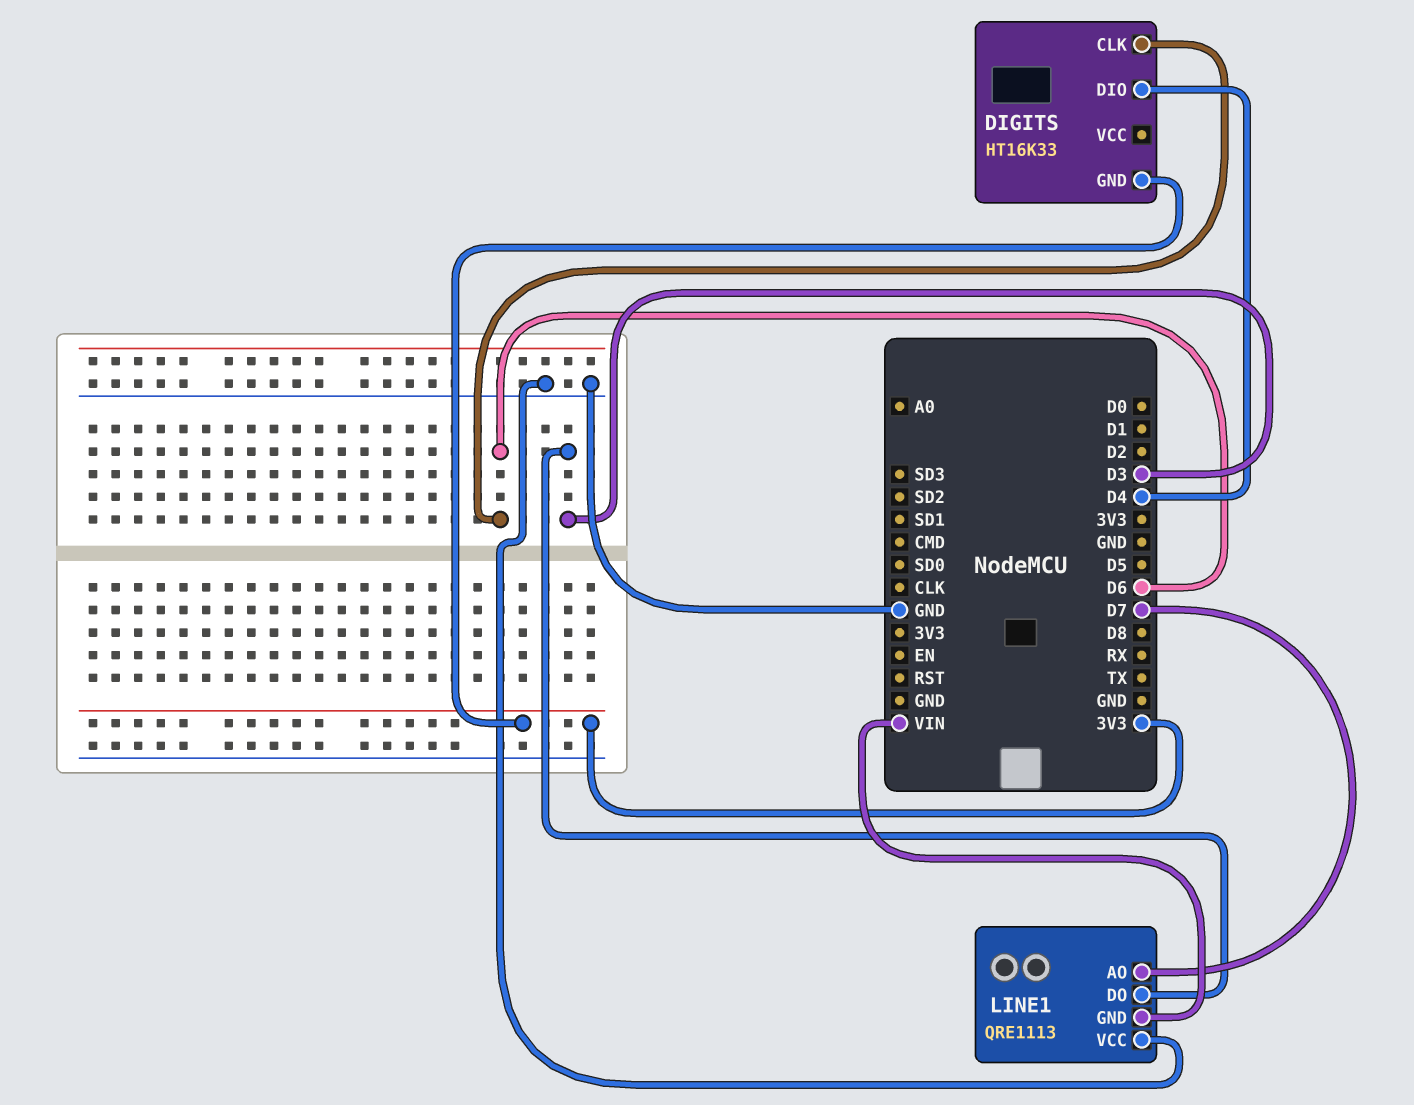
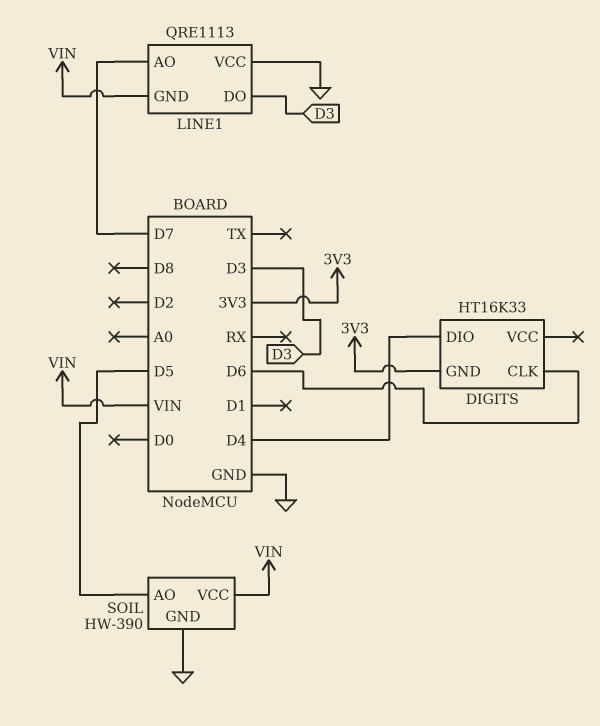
SOIL: none -> HW-390
SOIL pin AO: none -> D5
SOIL pin GND: none -> GND
SOIL pin VCC: none -> VIN

